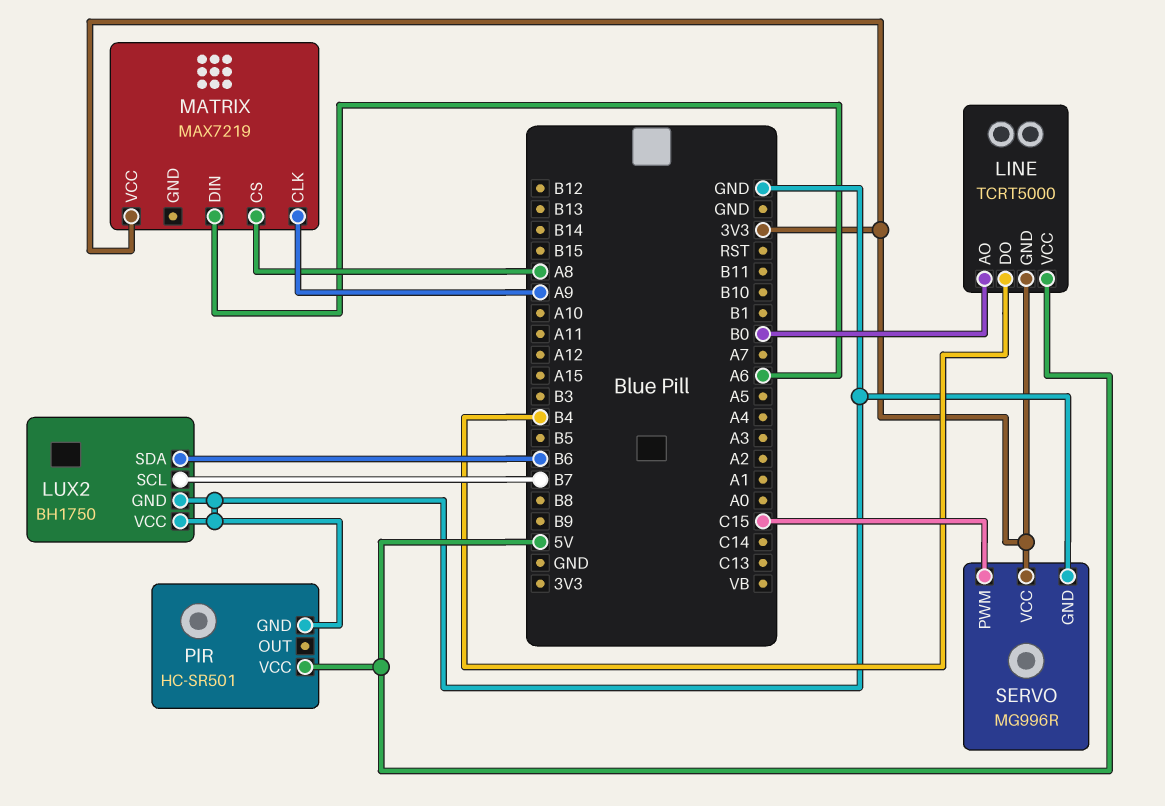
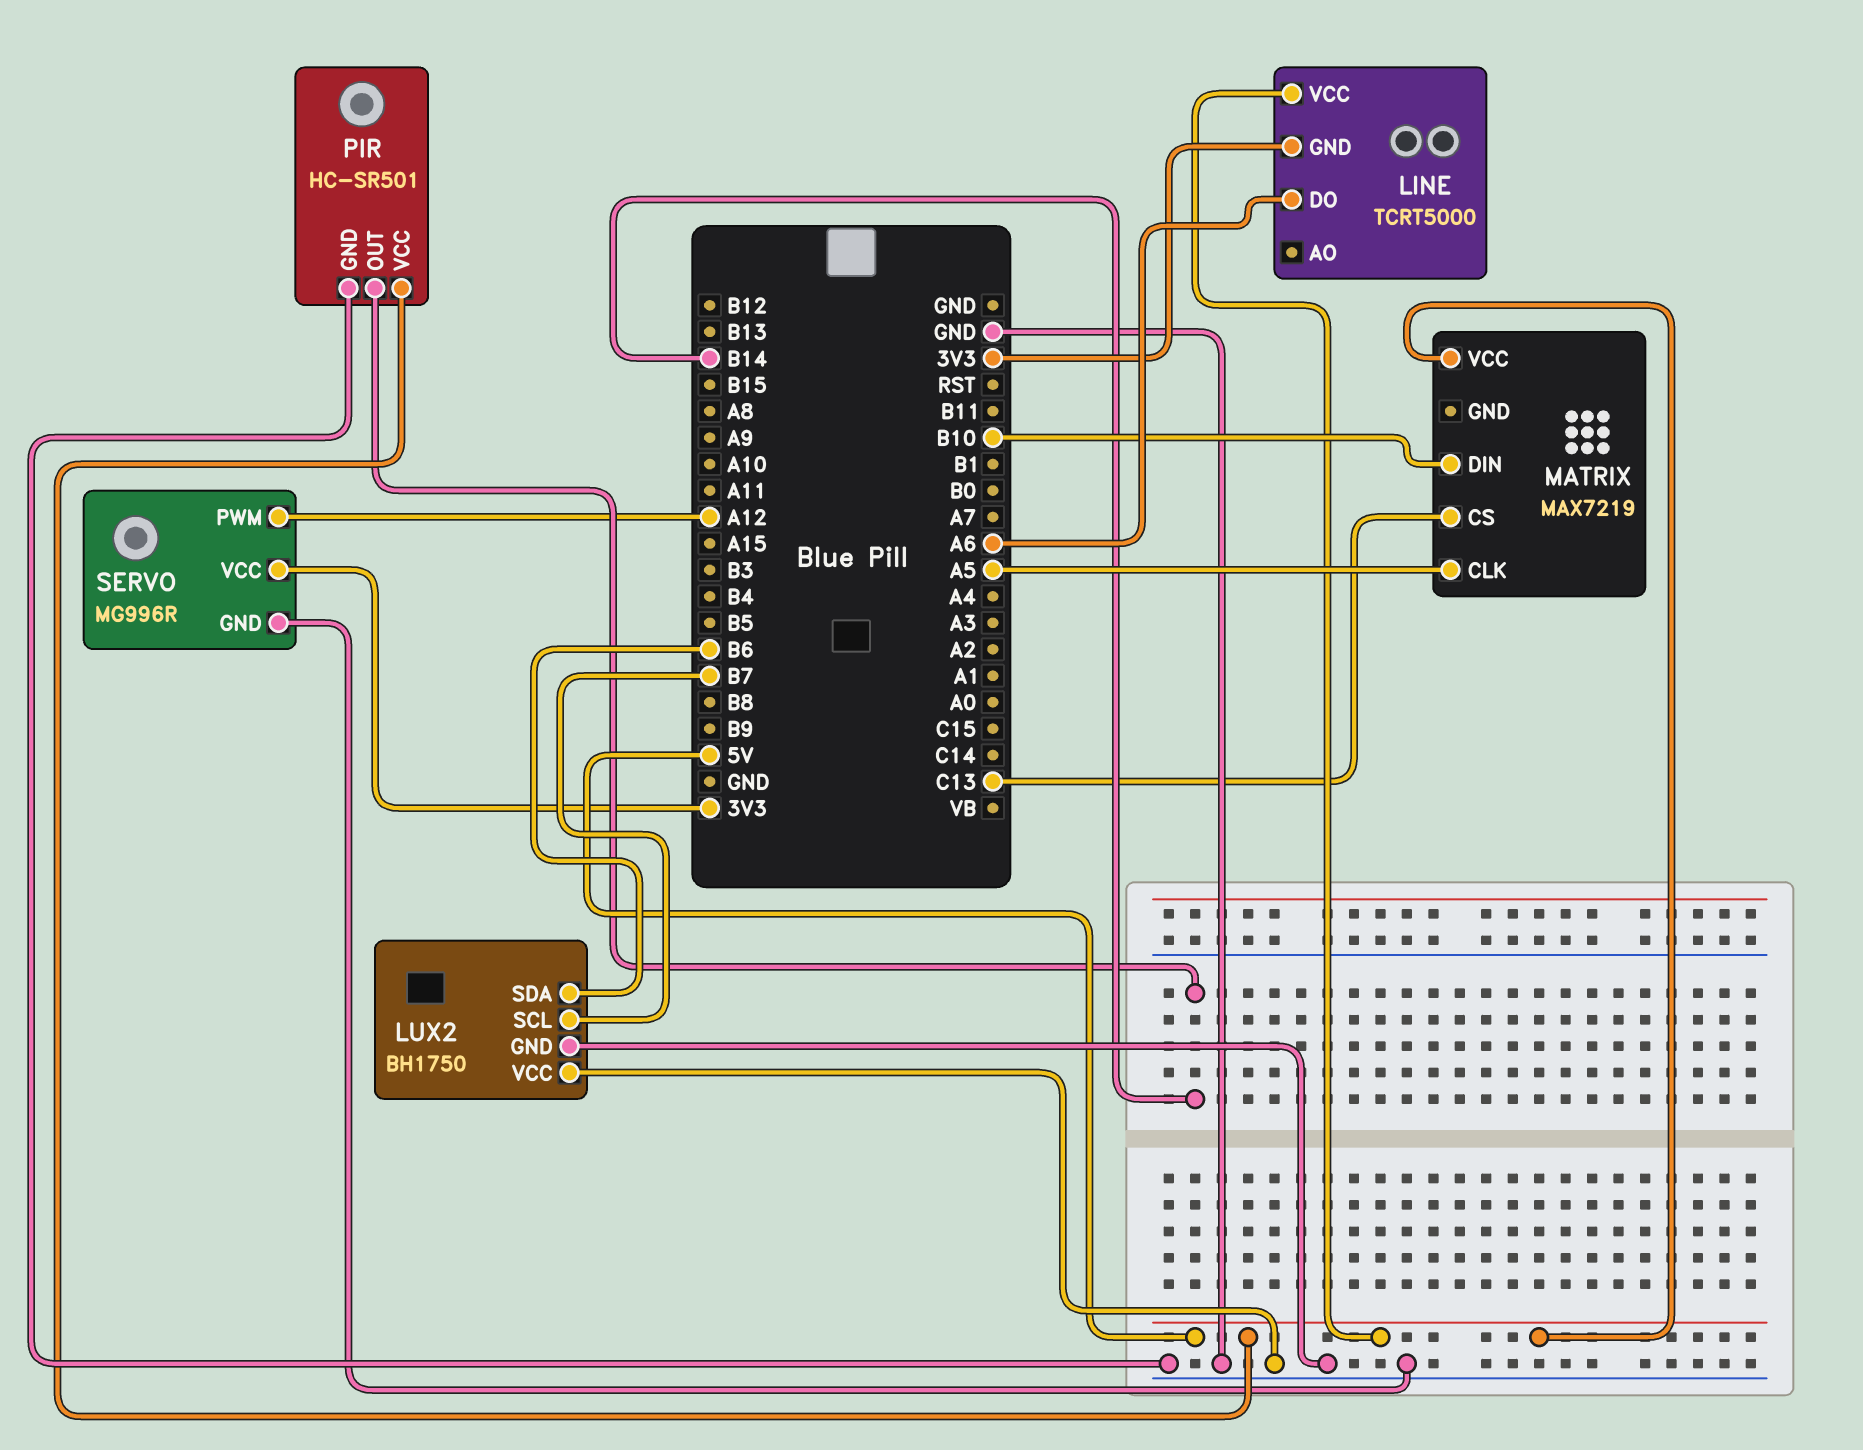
LINE pin AO: B0 -> none
LINE pin DO: B4 -> A6
MATRIX pin CLK: A9 -> A5
MATRIX pin CS: A8 -> C13
MATRIX pin DIN: A6 -> B10
MATRIX pin VCC: 3V3 -> 5V
PIR pin OUT: none -> B14
SERVO pin PWM: C15 -> A12

